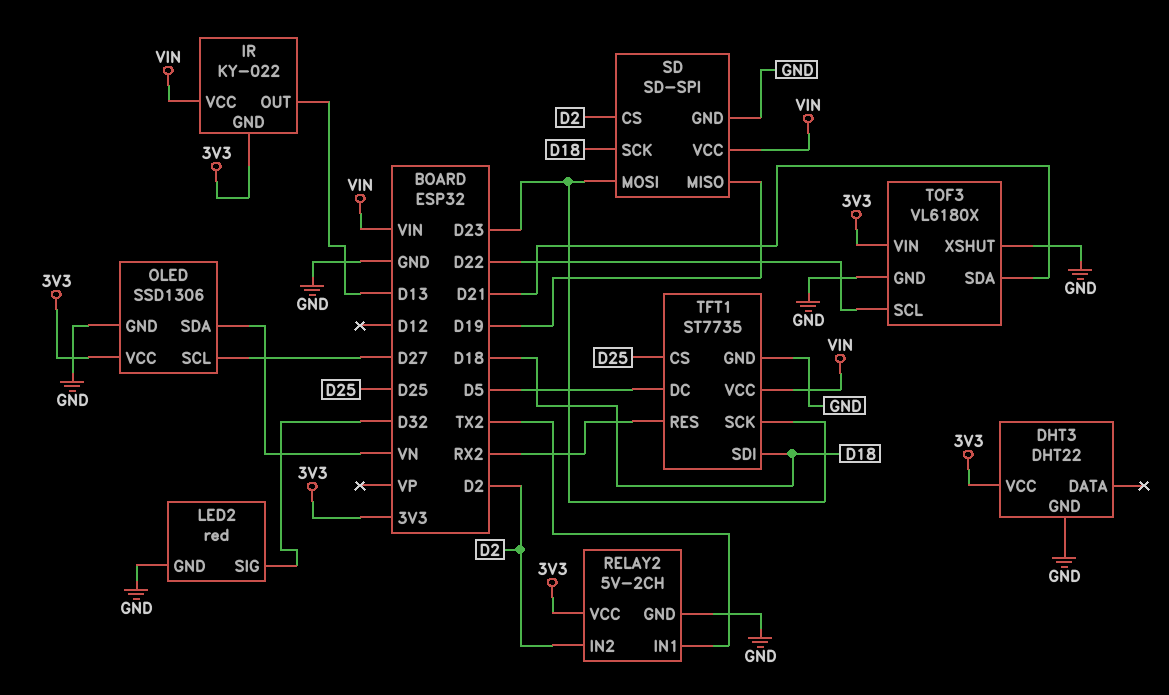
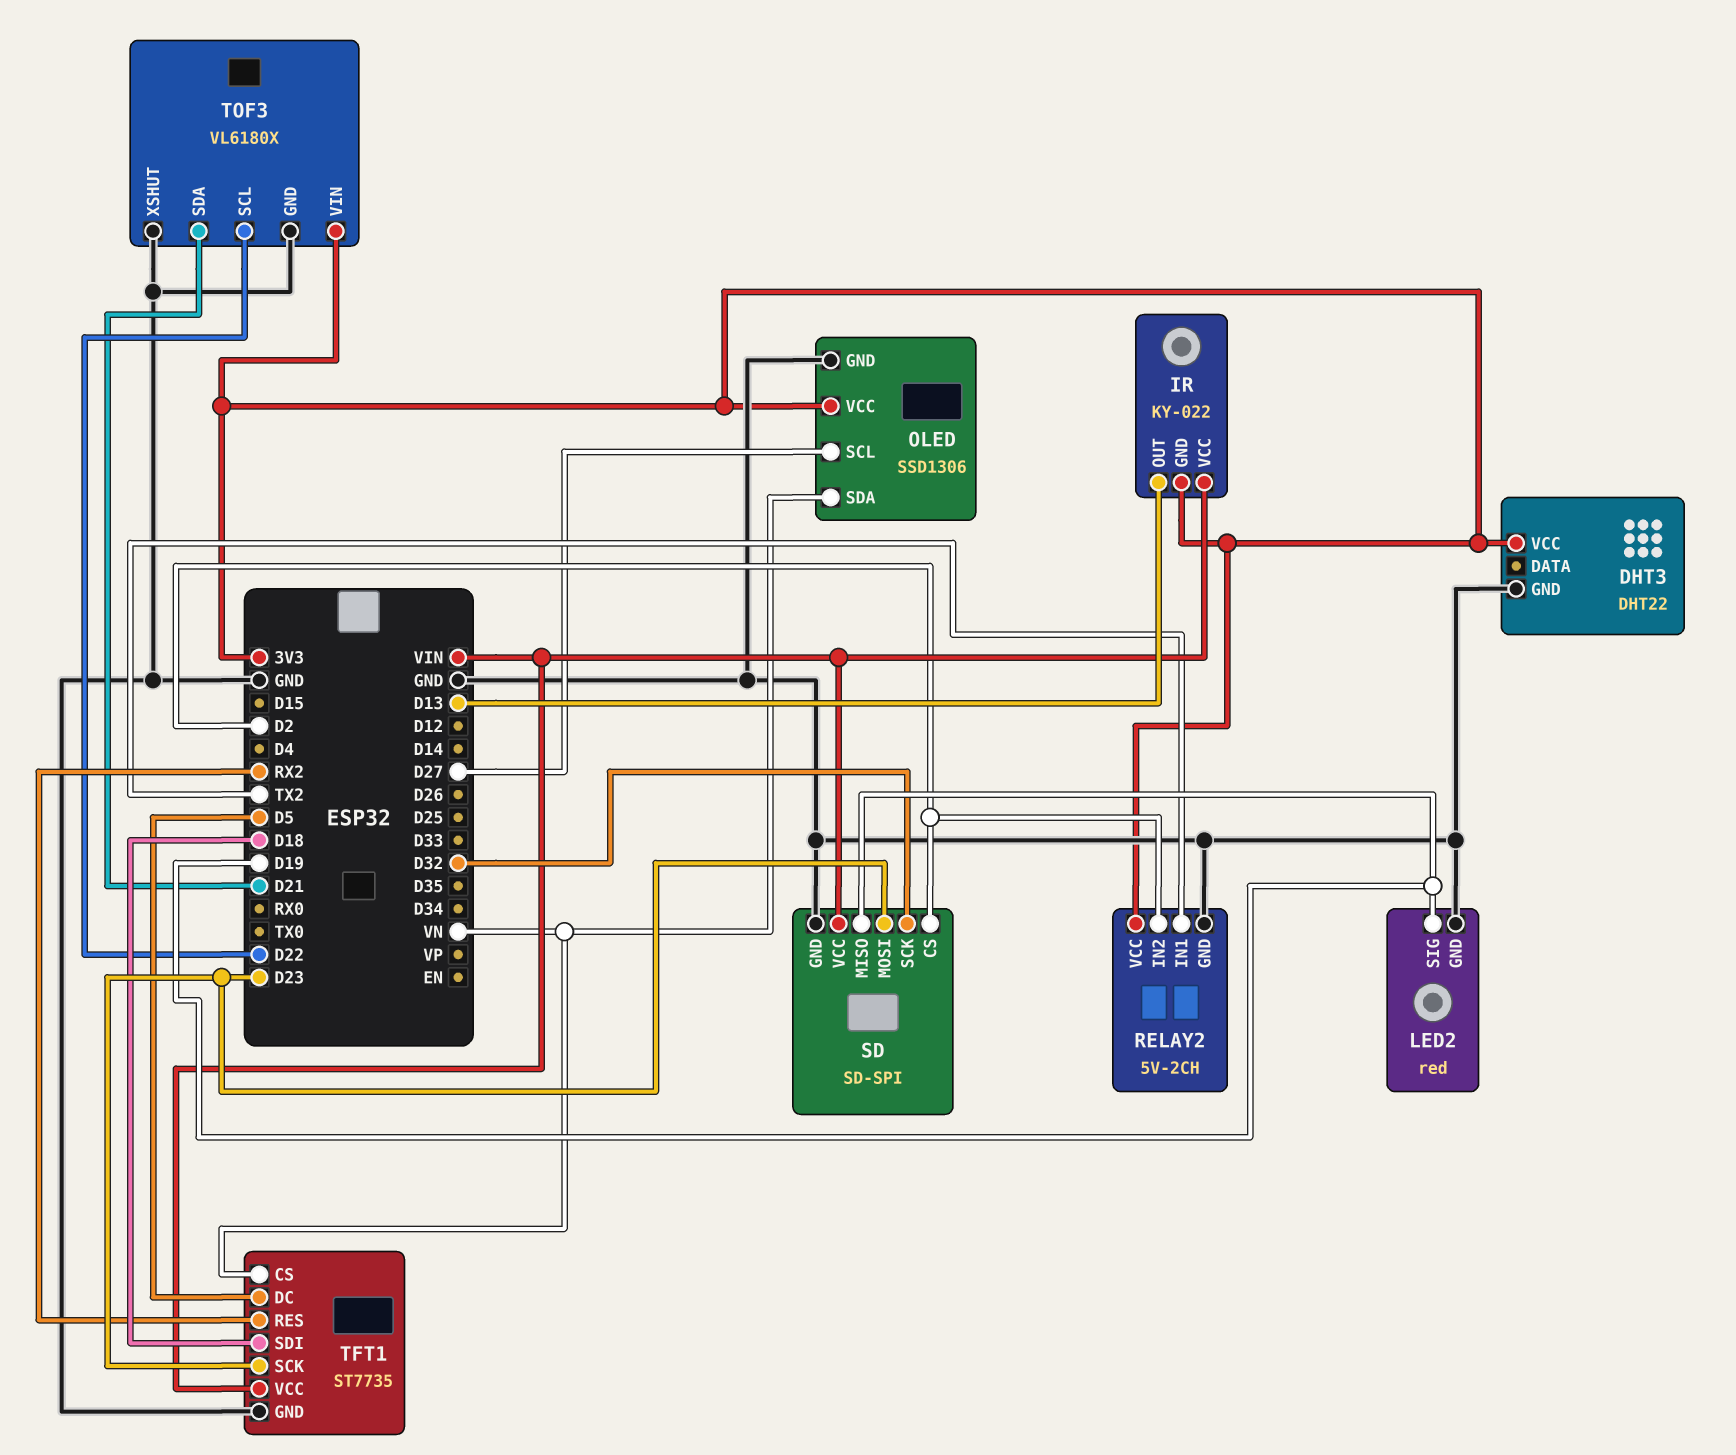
LED2 pin SIG: D32 -> D19
SD pin SCK: D18 -> D32
TFT1 pin CS: D25 -> VN

